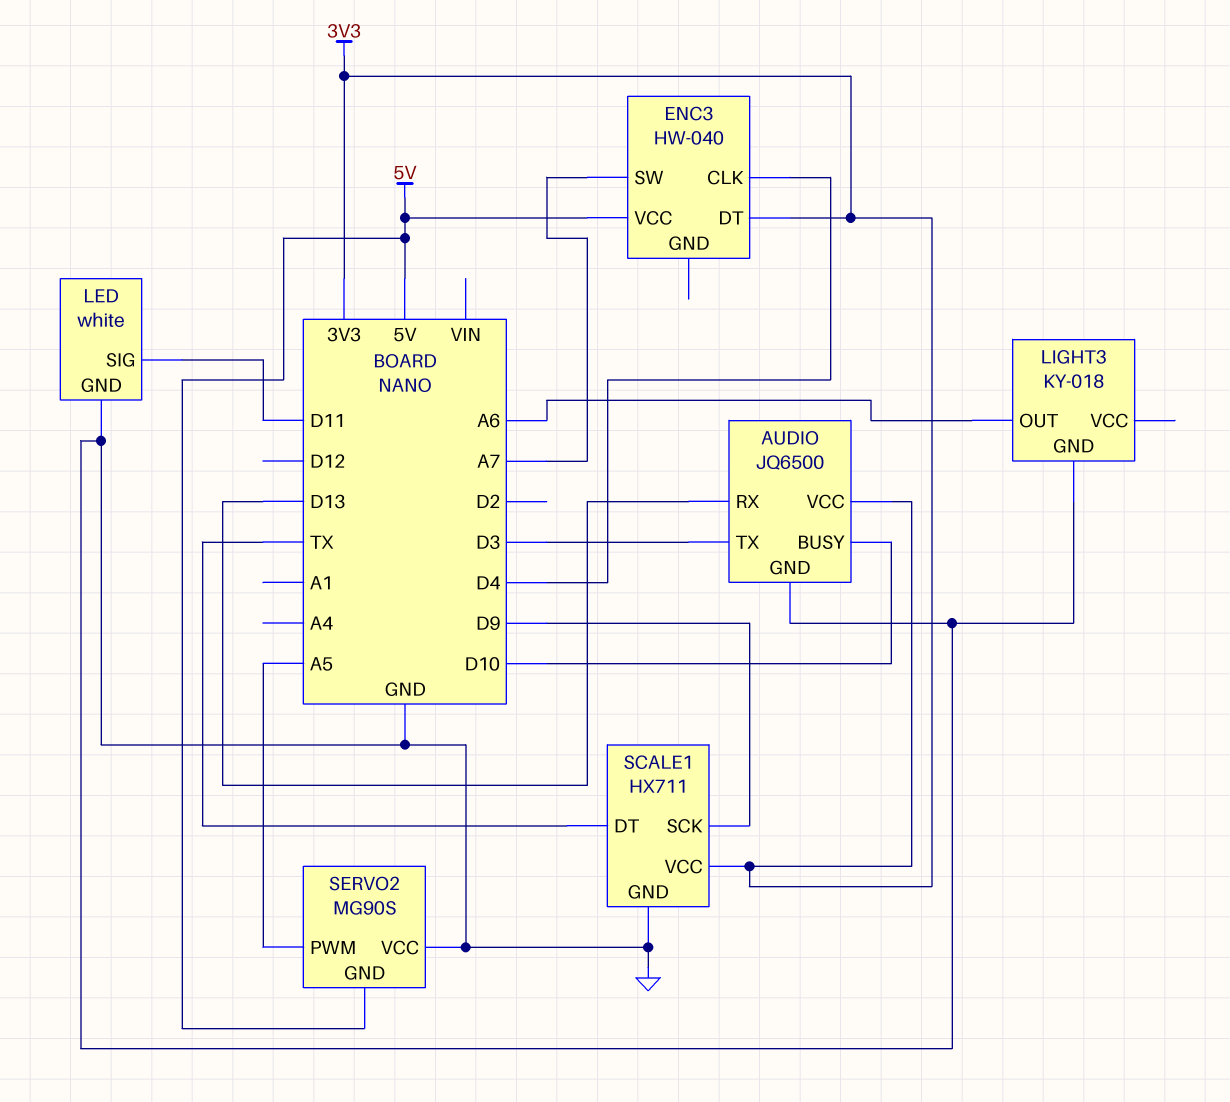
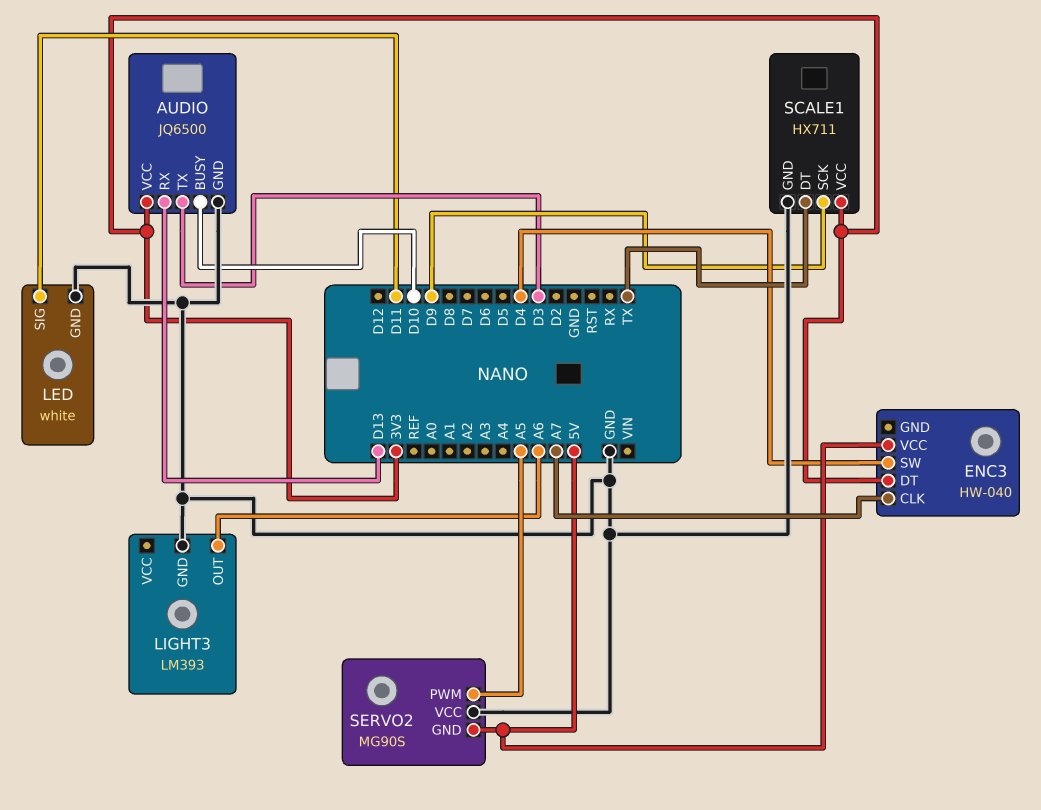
ENC3 pin CLK: D4 -> A7
ENC3 pin SW: A7 -> D4
LIGHT3: KY-018 -> LM393

